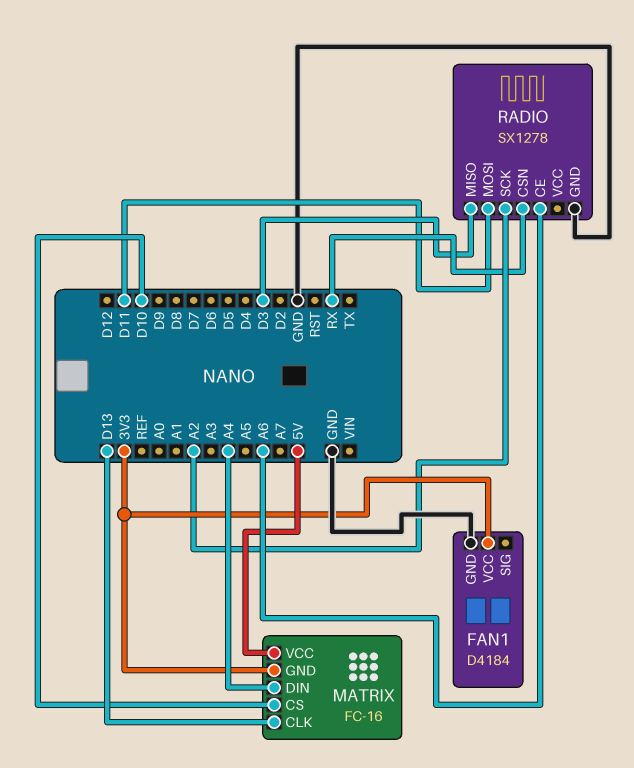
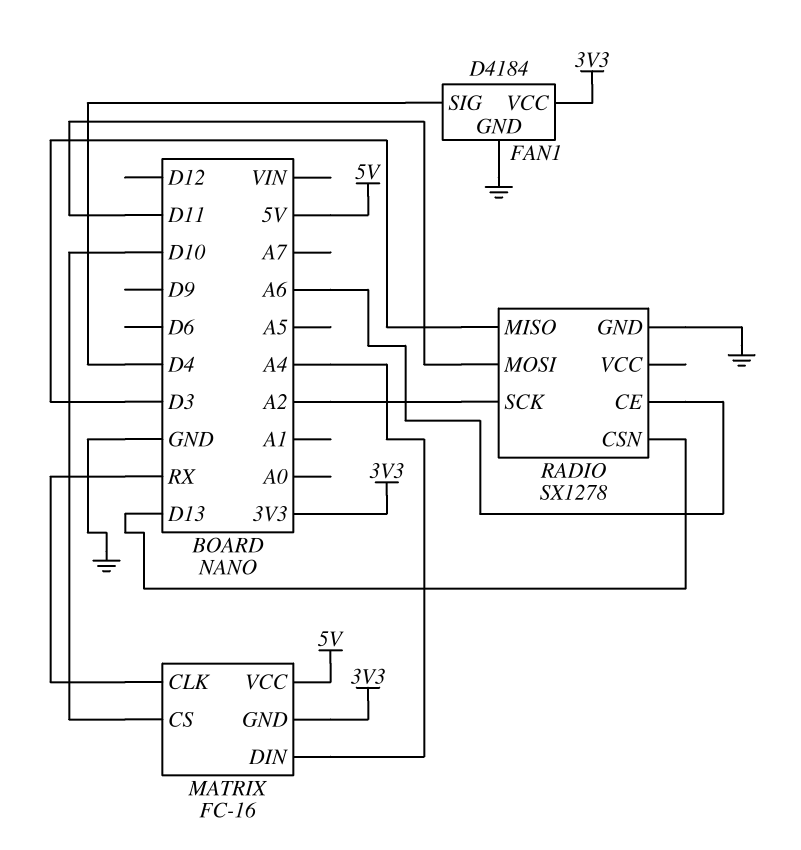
FAN1 pin SIG: none -> D4
MATRIX pin CLK: D13 -> RX
RADIO pin CSN: RX -> D13

